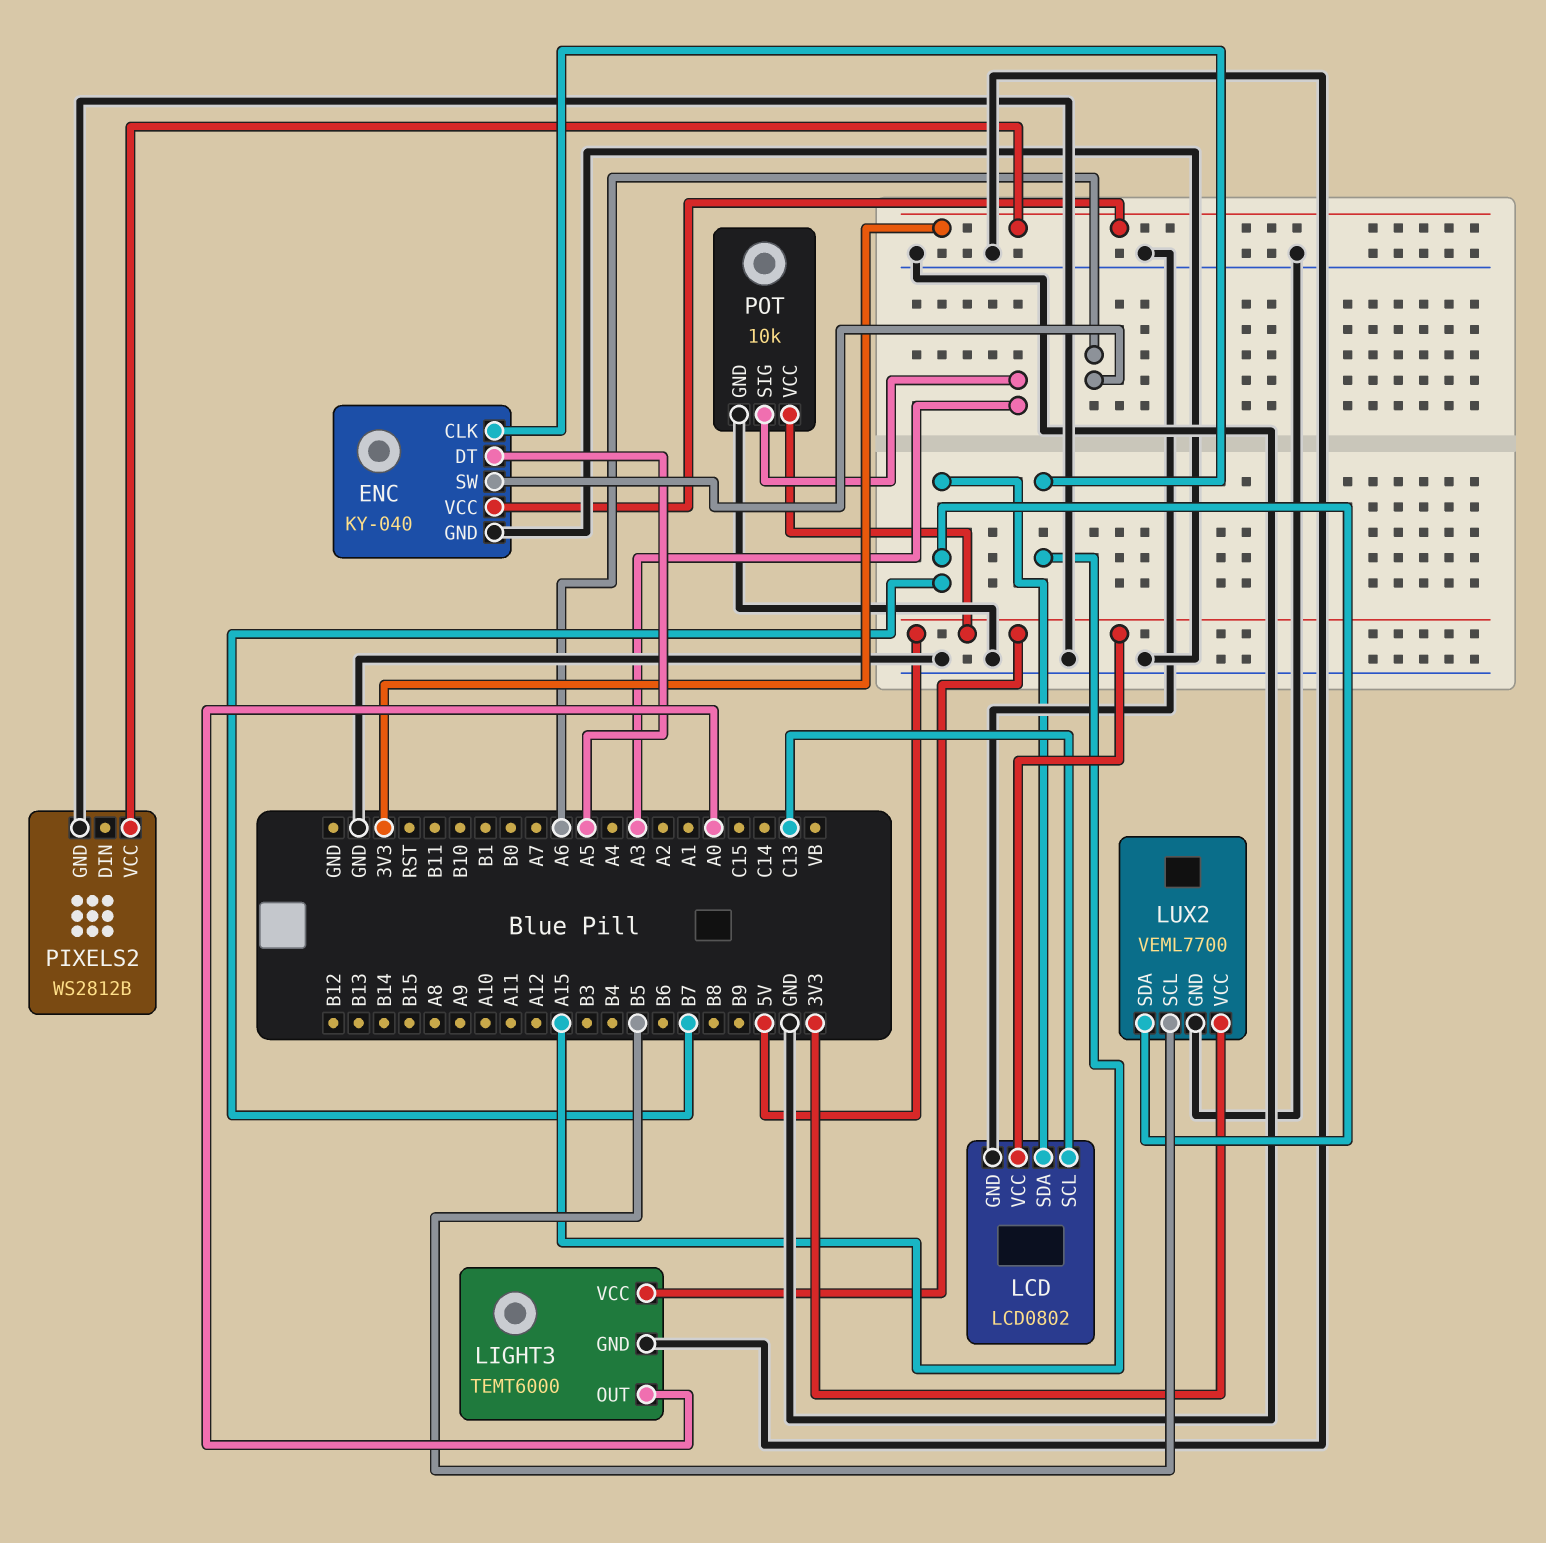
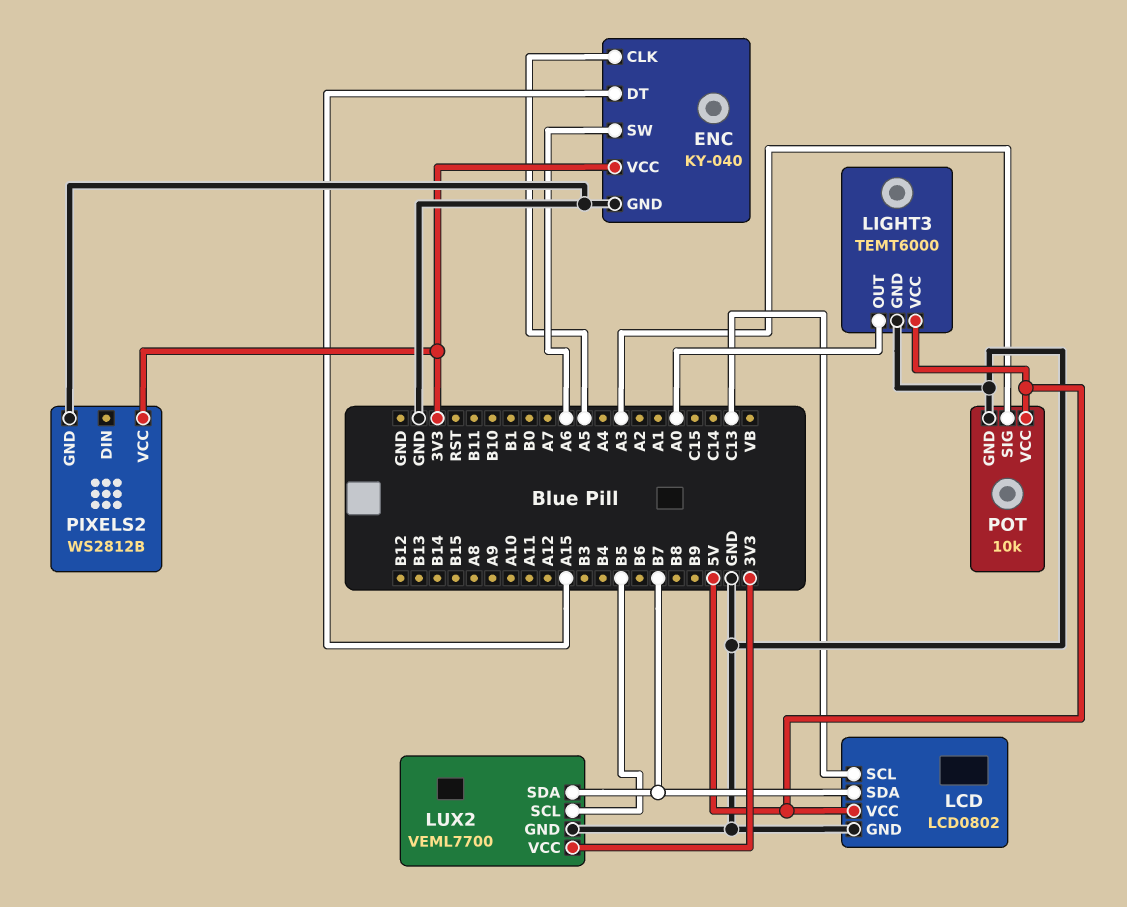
ENC pin CLK: A15 -> A5
ENC pin DT: A5 -> A15

